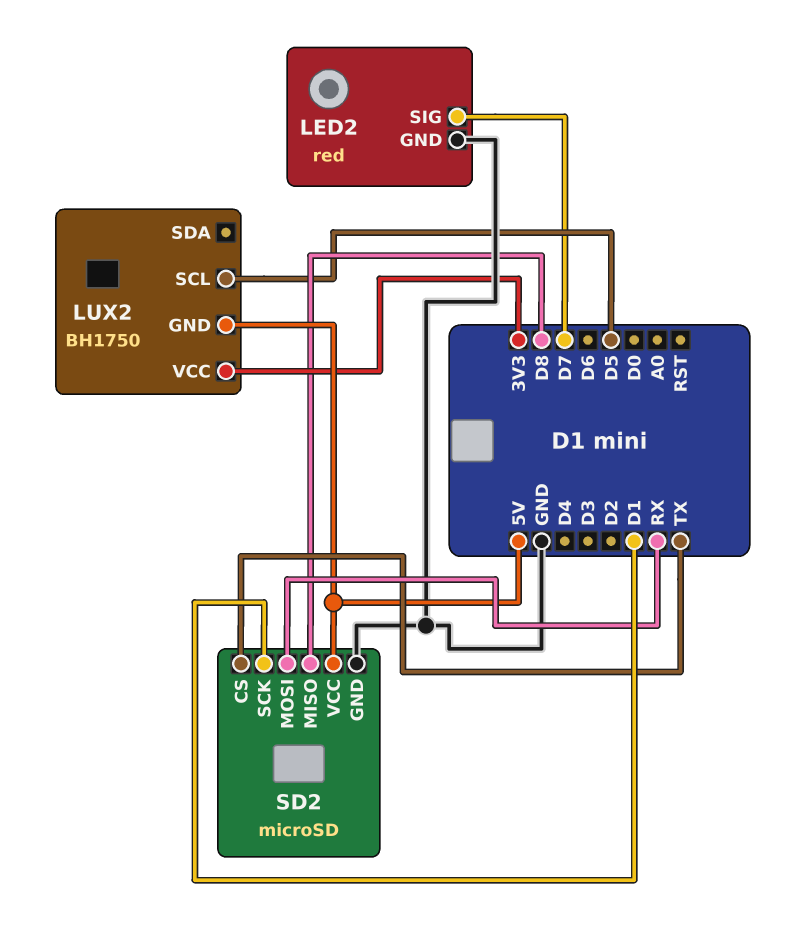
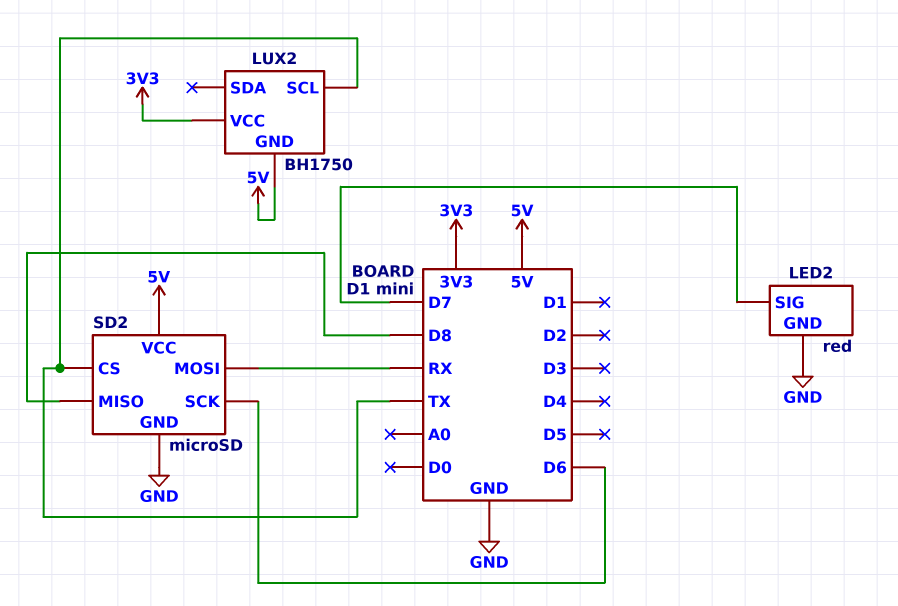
LUX2 pin SCL: D5 -> TX
SD2 pin SCK: D1 -> D6

